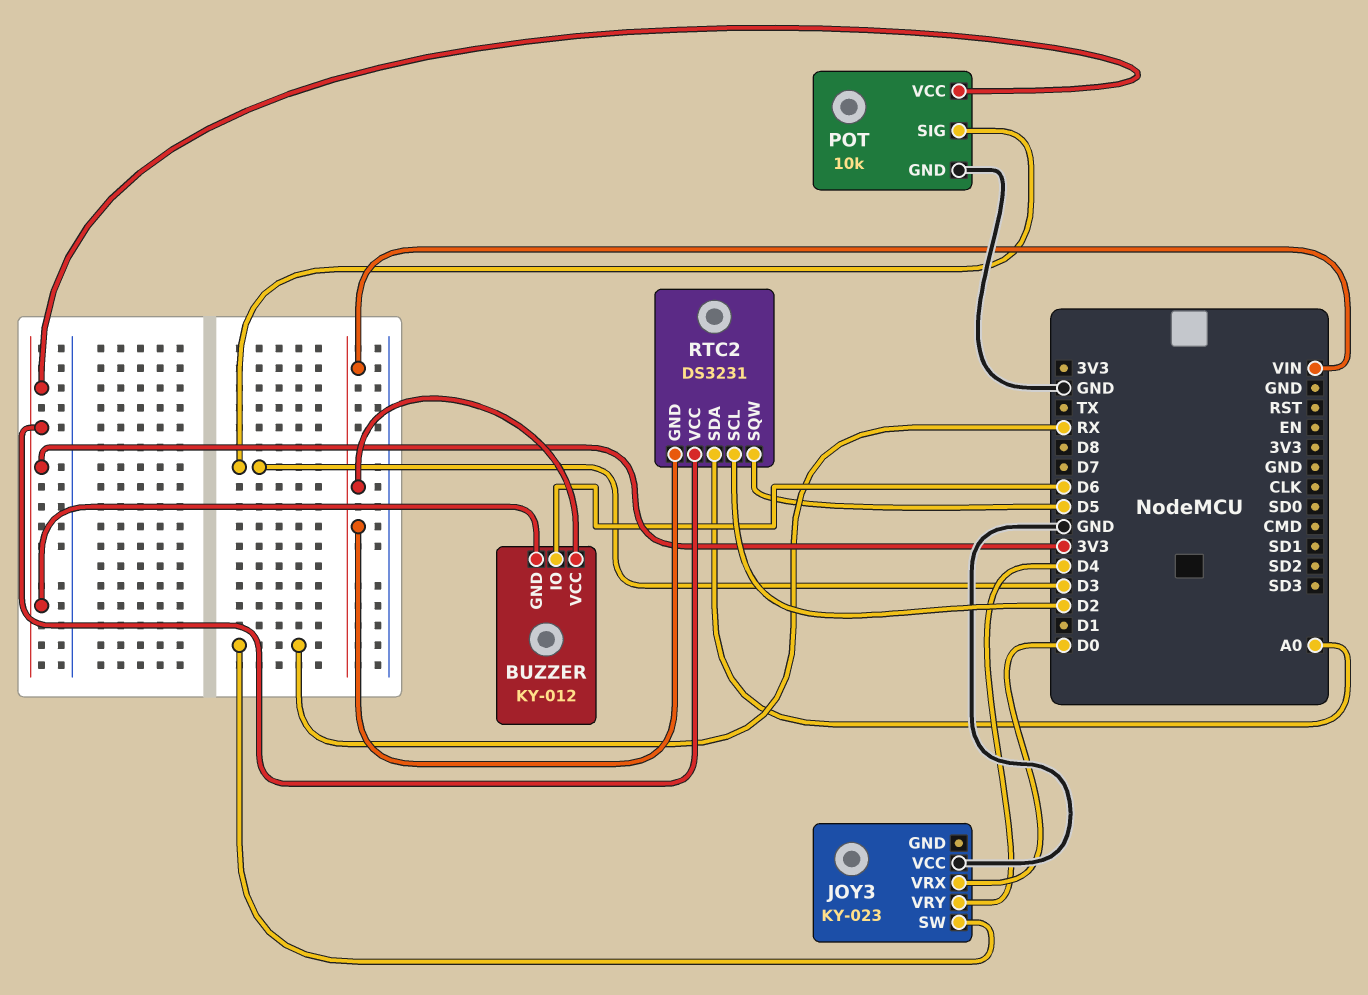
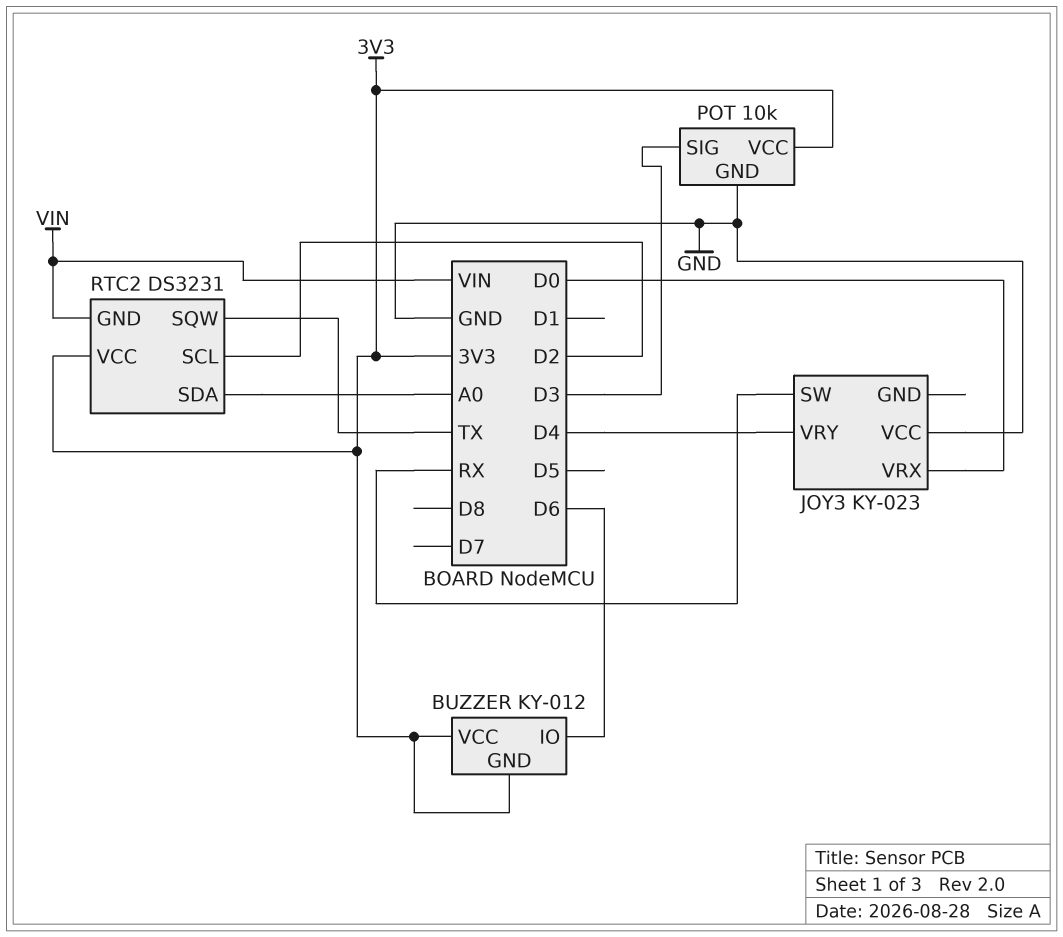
BUZZER pin VCC: VIN -> 3V3
RTC2 pin SQW: D5 -> TX

